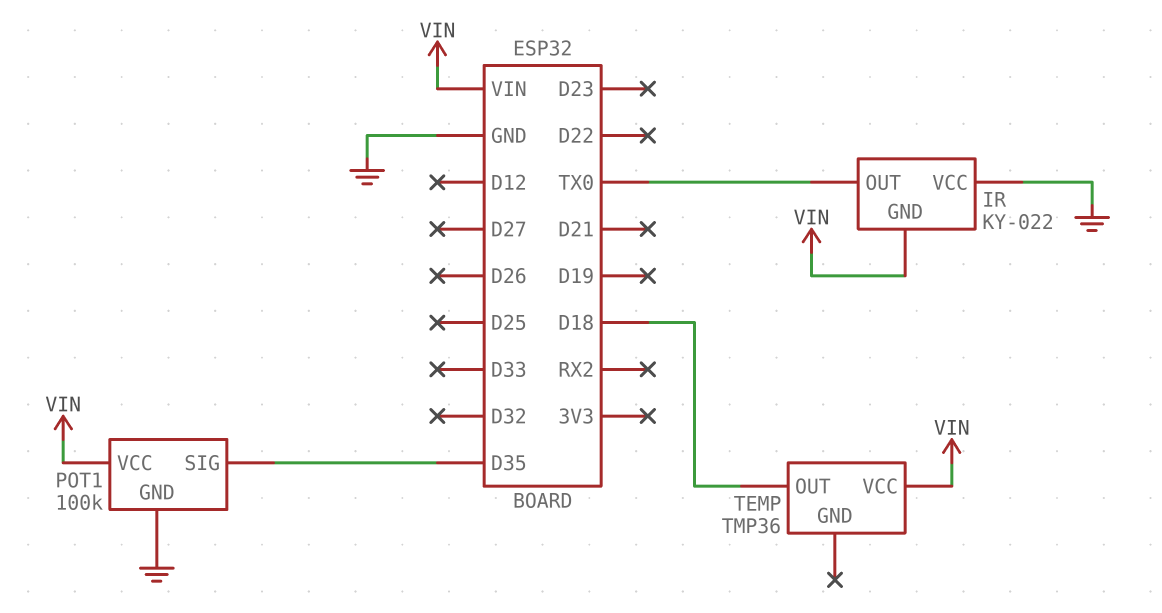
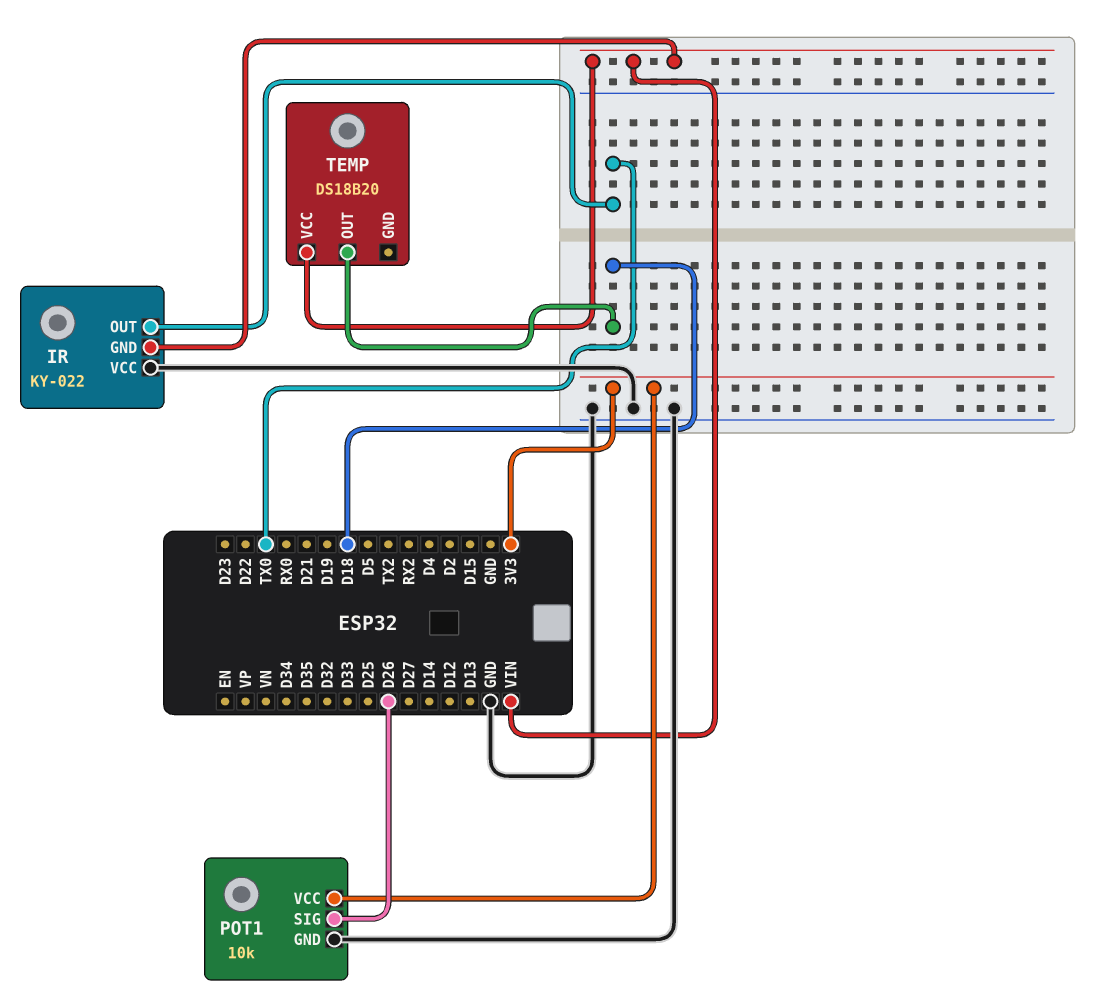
POT1: 100k -> 10k
POT1 pin SIG: D35 -> D26
POT1 pin VCC: VIN -> 3V3
TEMP: TMP36 -> DS18B20

